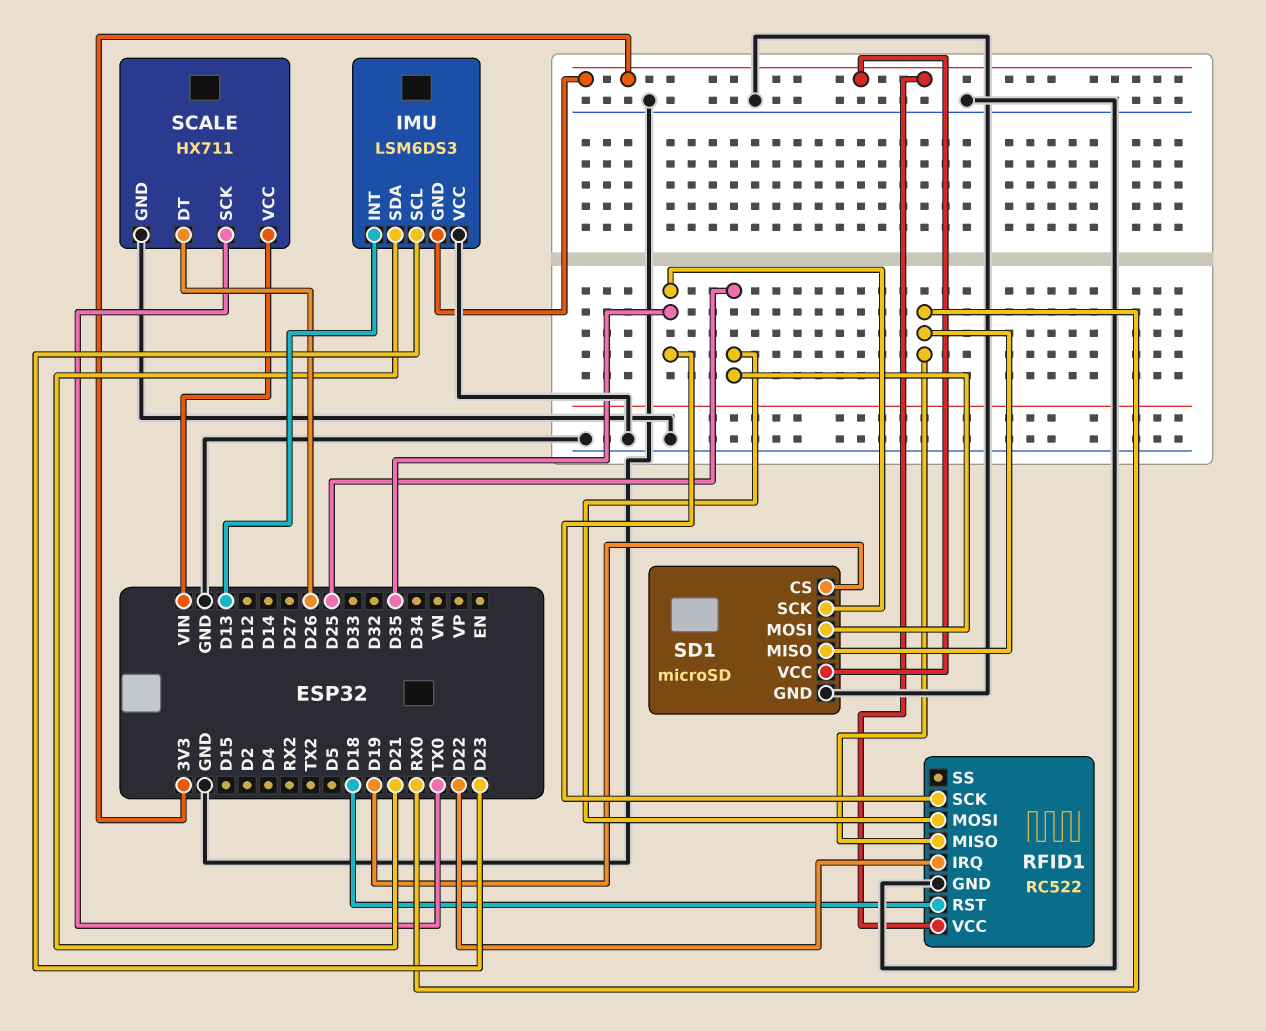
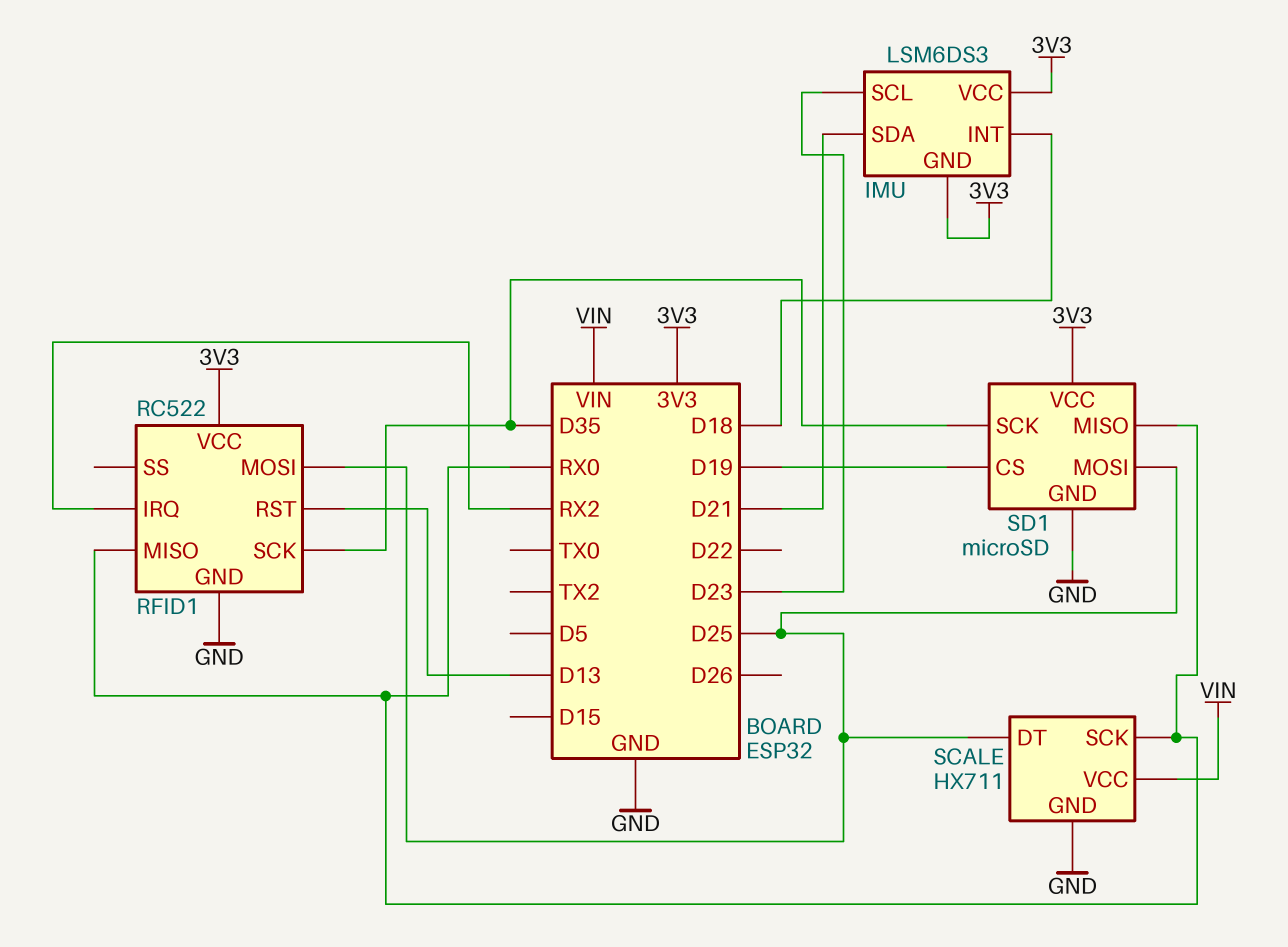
IMU pin INT: D13 -> D18
IMU pin VCC: GND -> 3V3
RFID1 pin IRQ: D22 -> RX2
RFID1 pin RST: D18 -> D13
SCALE pin DT: D26 -> D25
SCALE pin SCK: TX0 -> RX0

